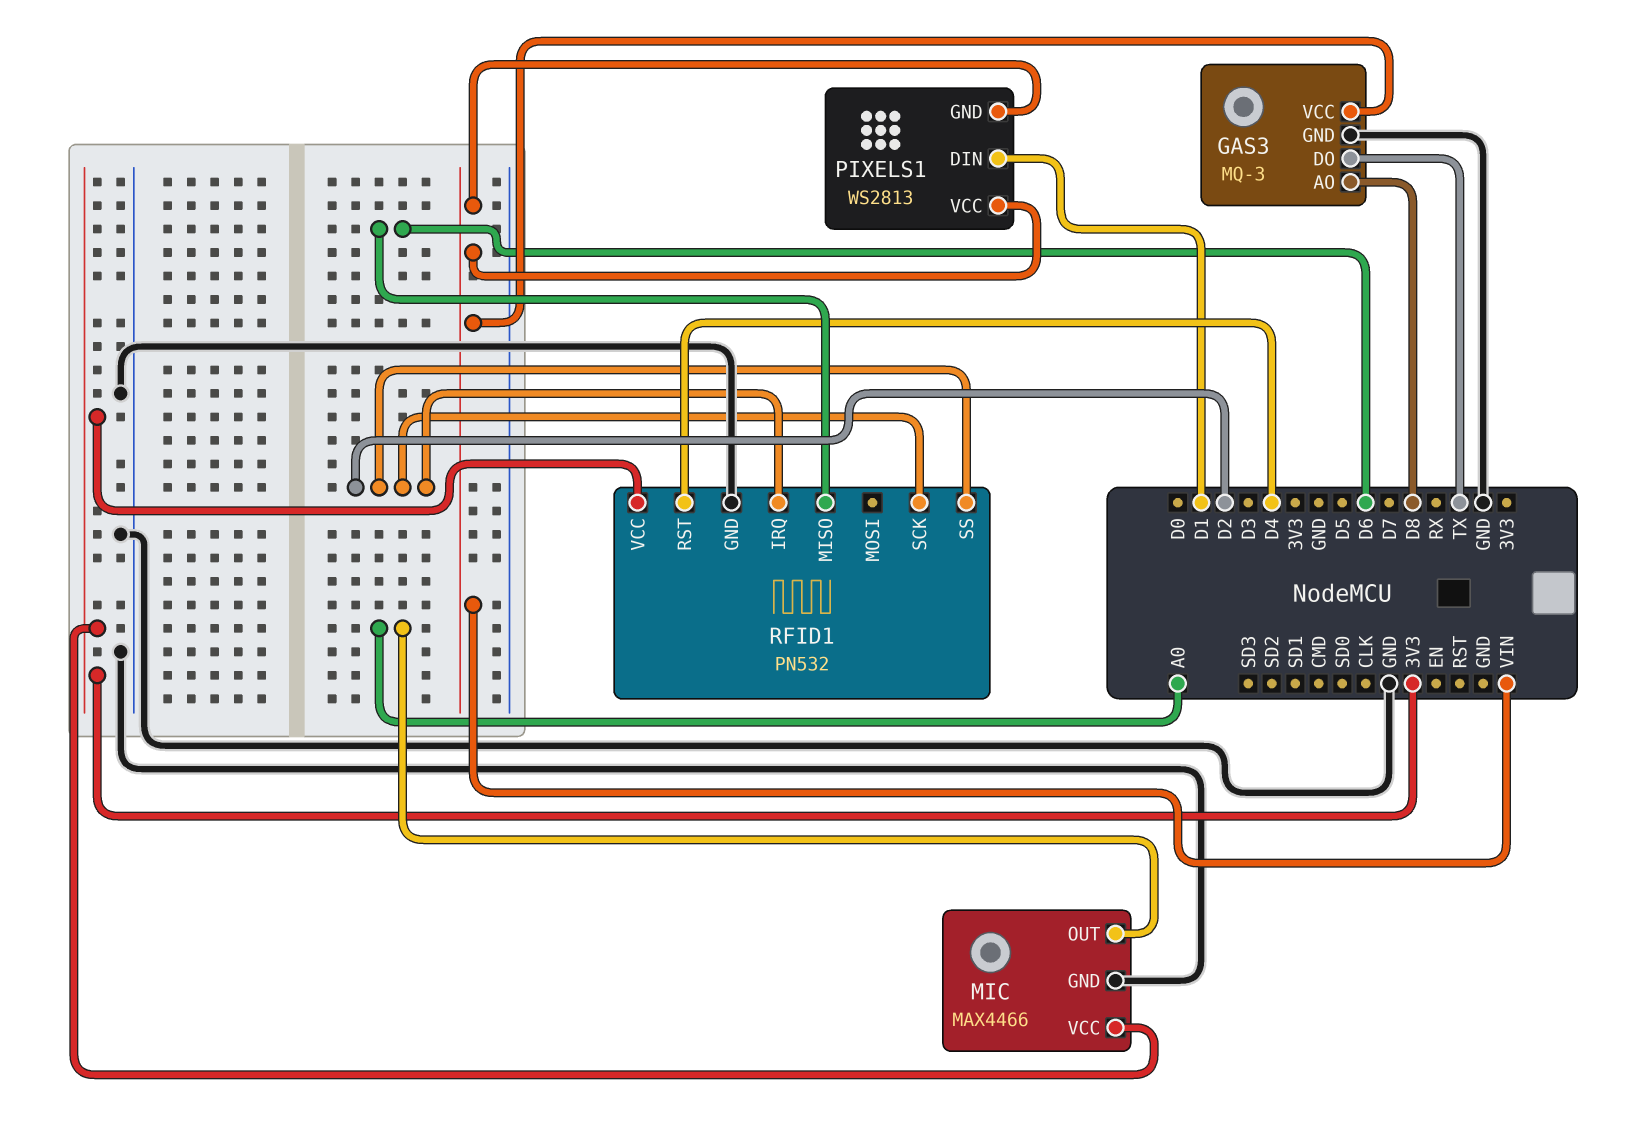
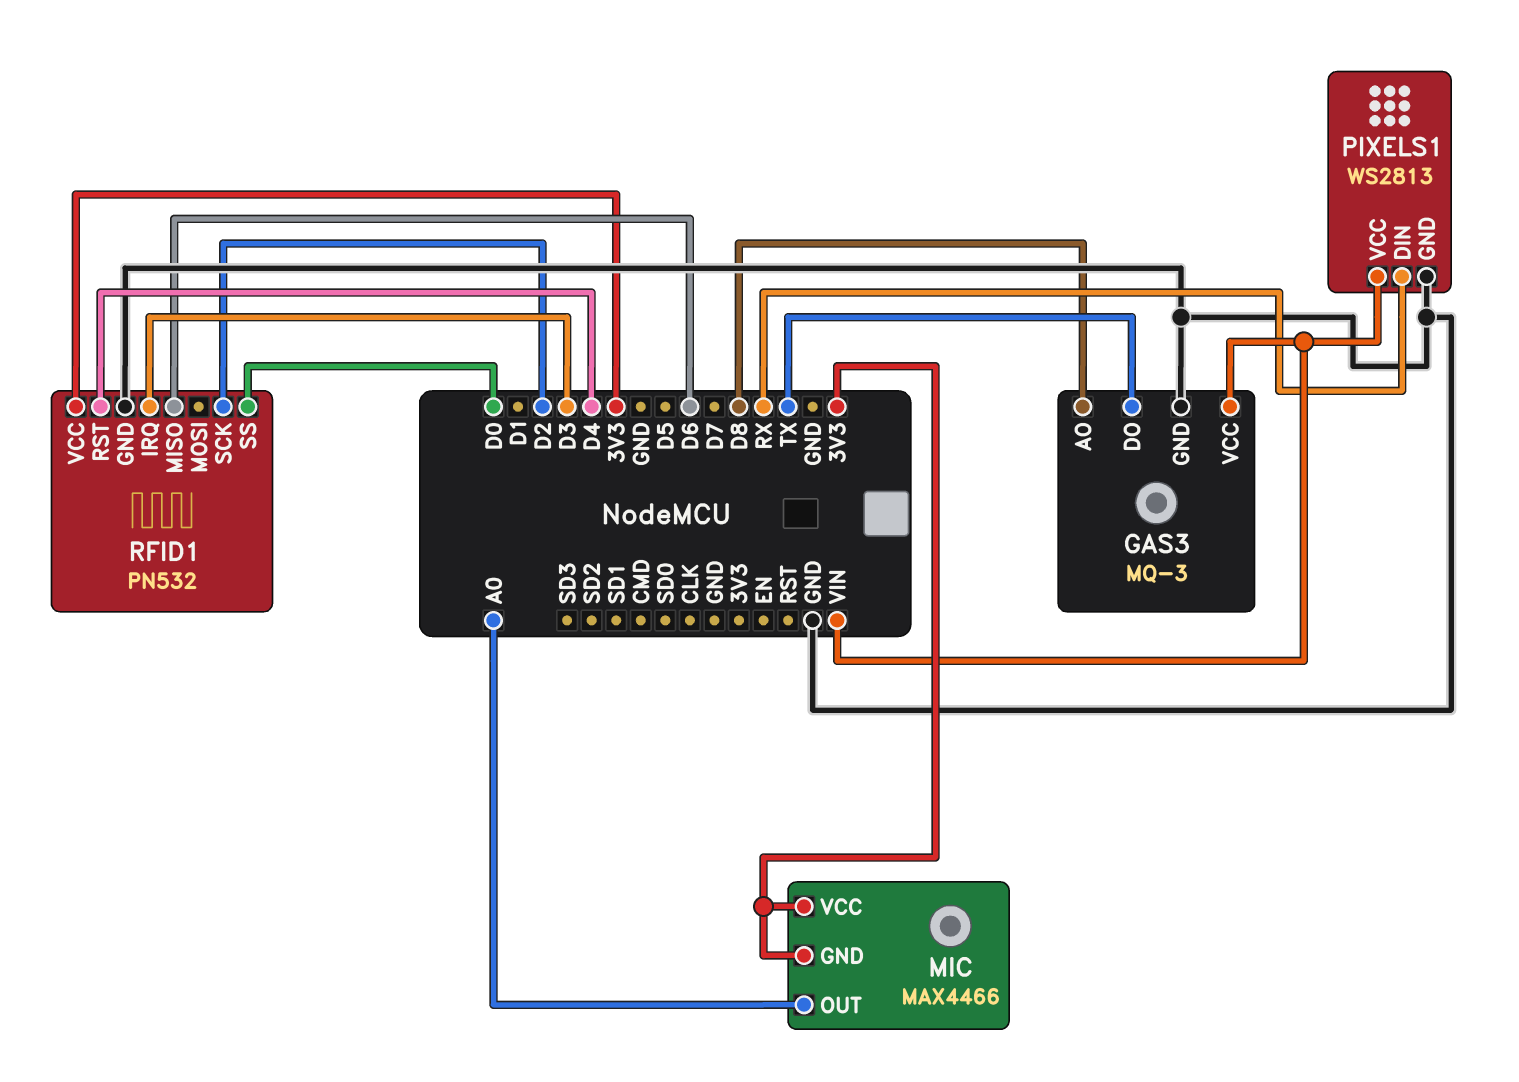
MIC pin GND: GND -> 3V3
PIXELS1 pin DIN: D1 -> RX
PIXELS1 pin GND: VIN -> GND
RFID1 pin IRQ: D2 -> D3
RFID1 pin SS: D2 -> D0

